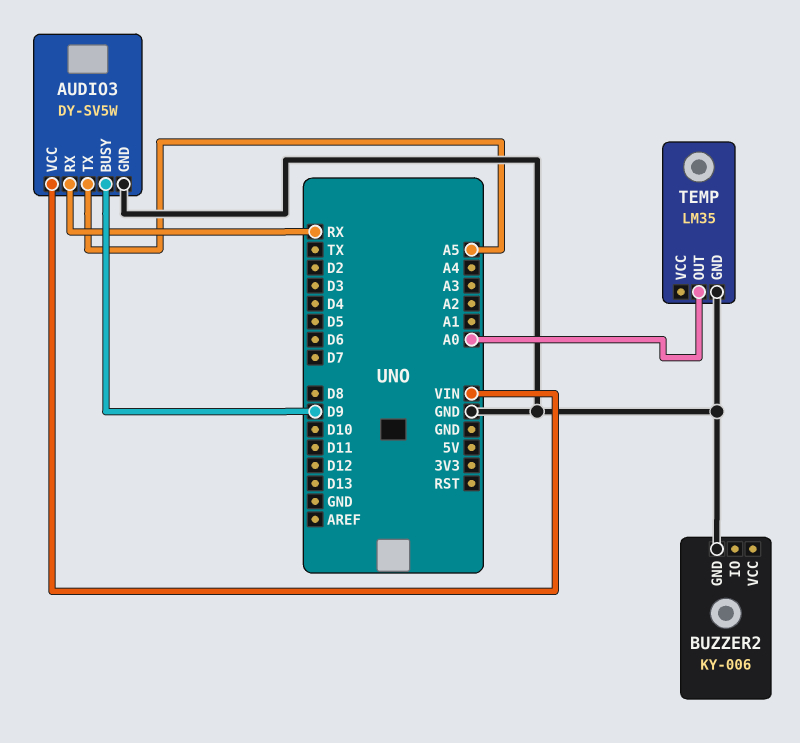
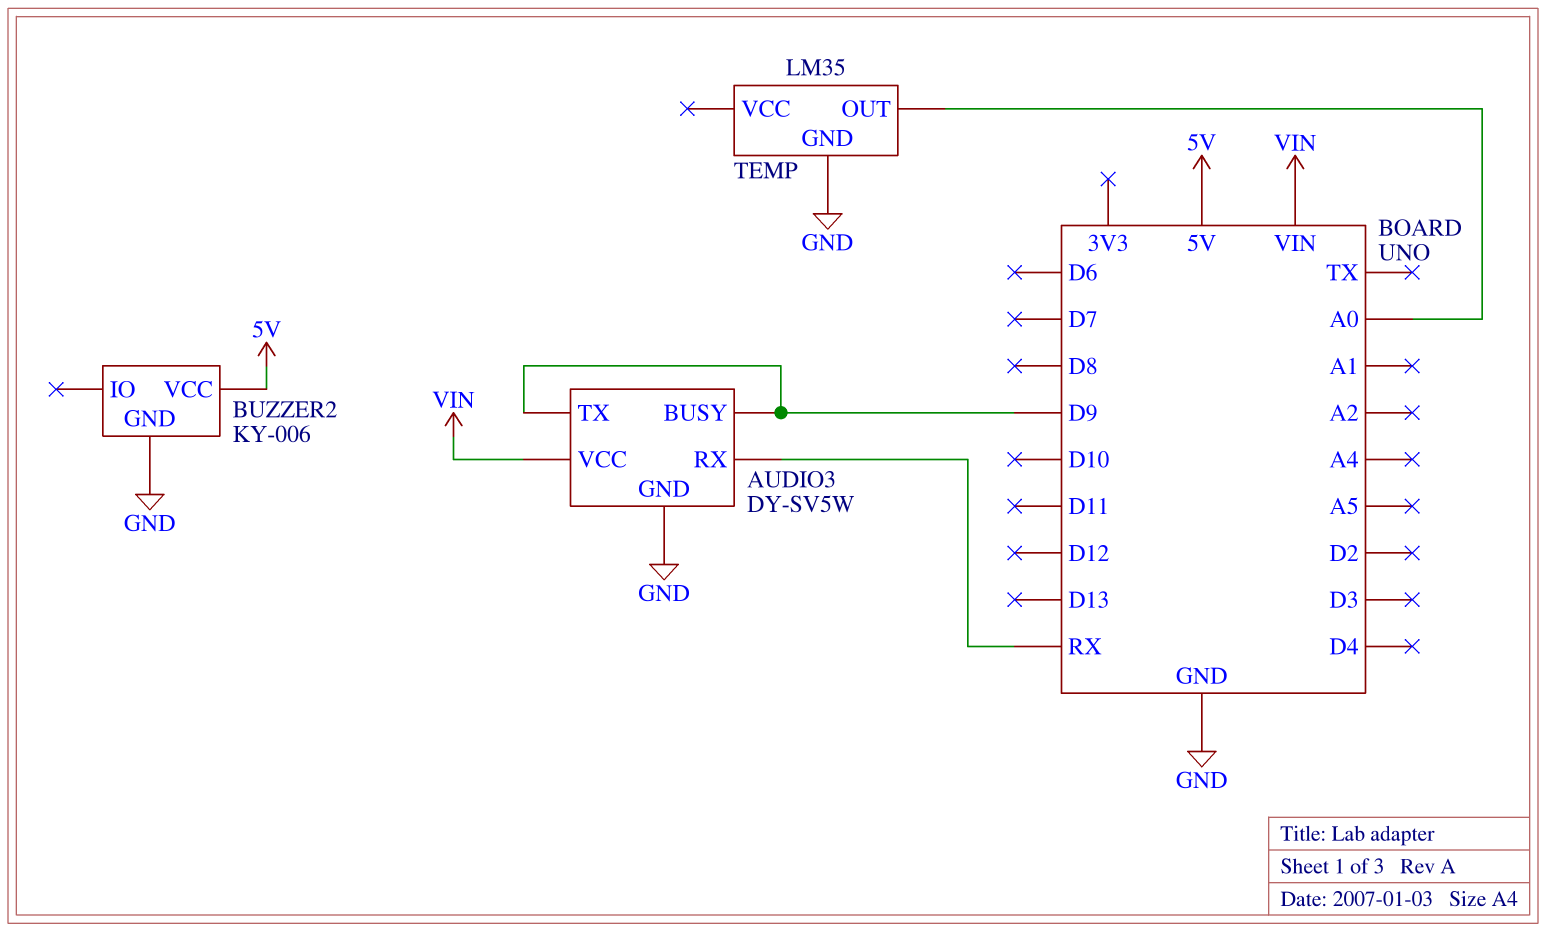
AUDIO3 pin TX: A5 -> D9
BUZZER2 pin VCC: none -> 5V

